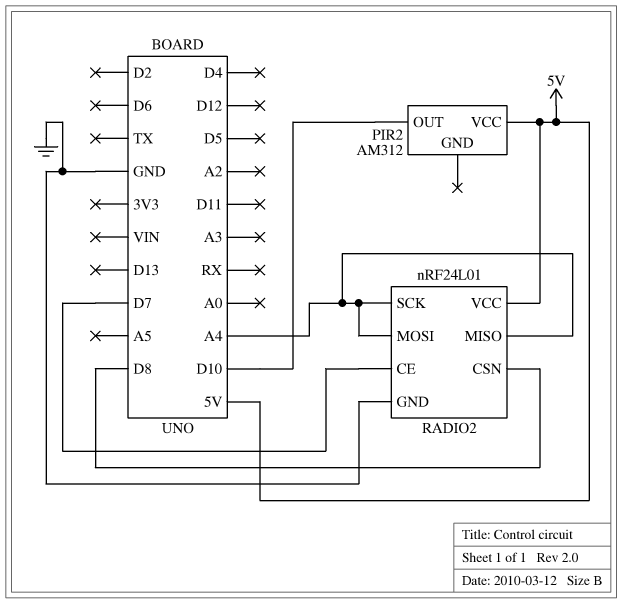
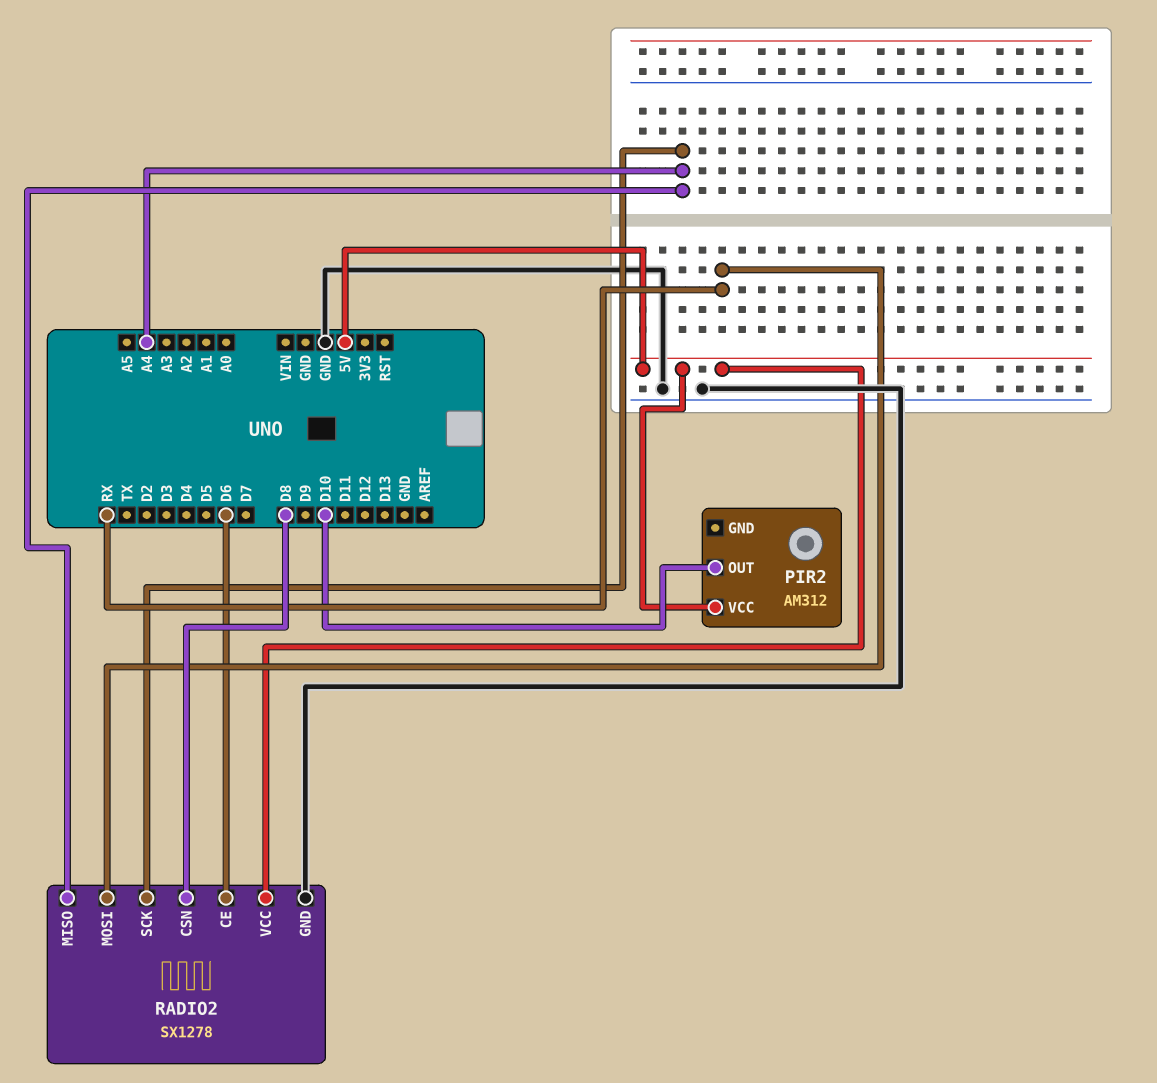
RADIO2: nRF24L01 -> SX1278
RADIO2 pin CE: D7 -> D6
RADIO2 pin MOSI: A4 -> RX

